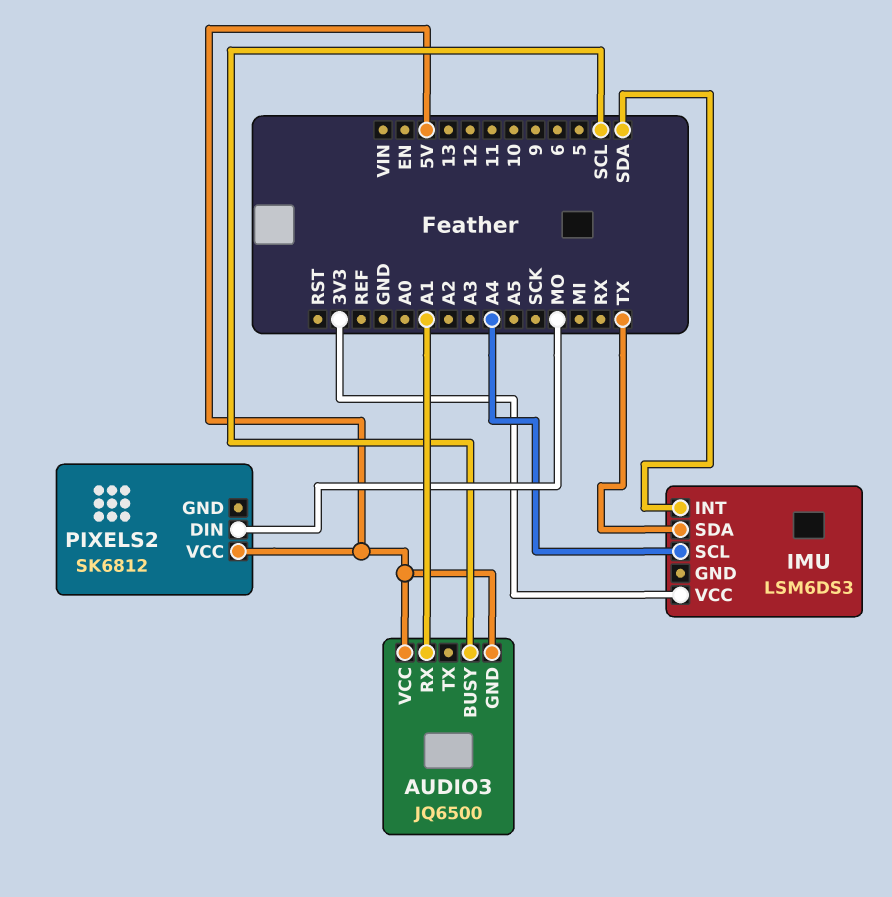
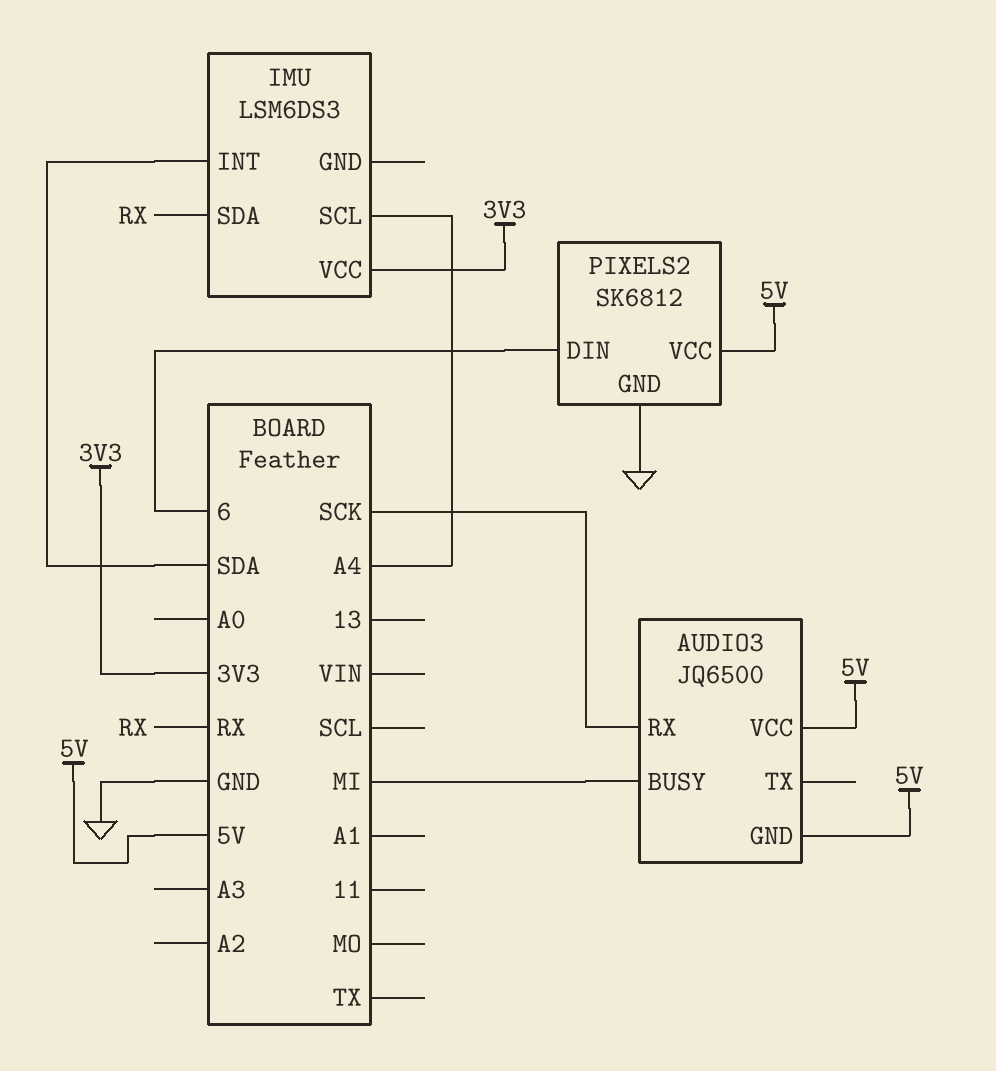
AUDIO3 pin BUSY: SCL -> MI
AUDIO3 pin RX: A1 -> SCK
IMU pin SDA: TX -> RX
PIXELS2 pin DIN: MO -> 6
PIXELS2 pin GND: none -> GND

